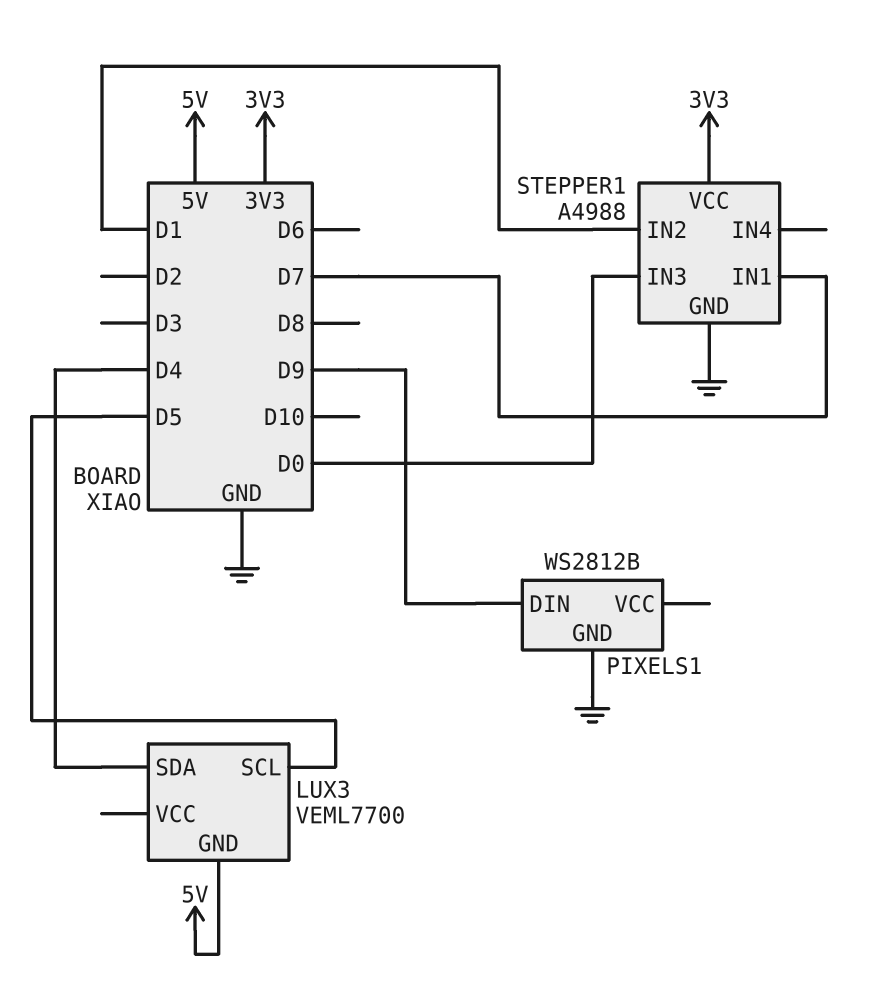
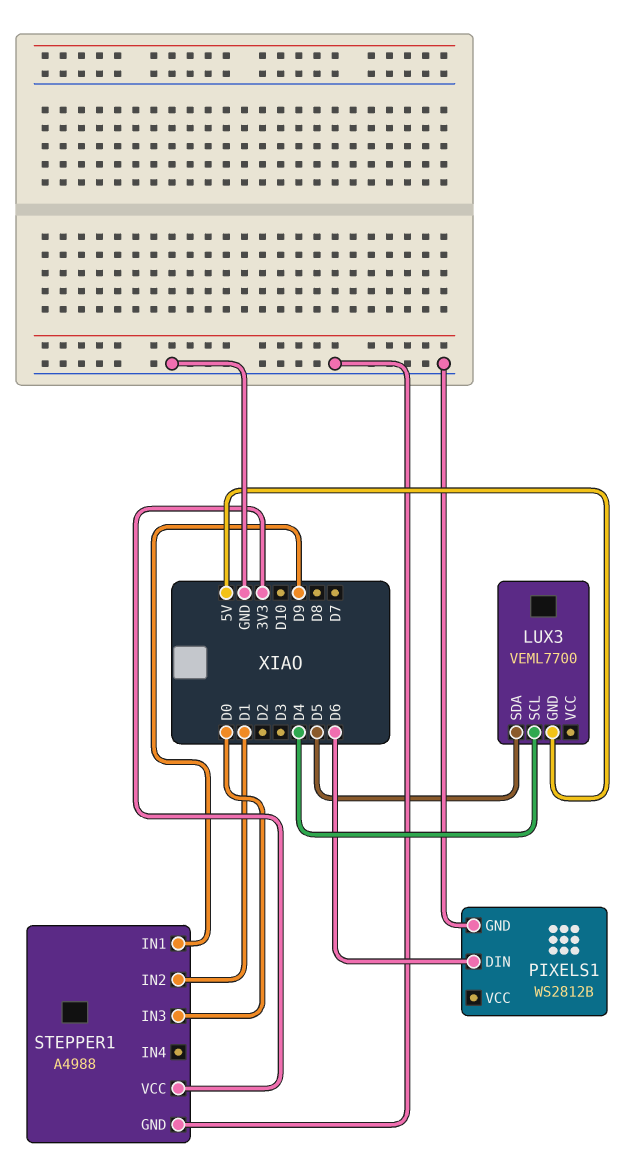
LUX3 pin SCL: D5 -> D4
LUX3 pin SDA: D4 -> D5
PIXELS1 pin DIN: D9 -> D6
STEPPER1 pin IN1: D7 -> D9

